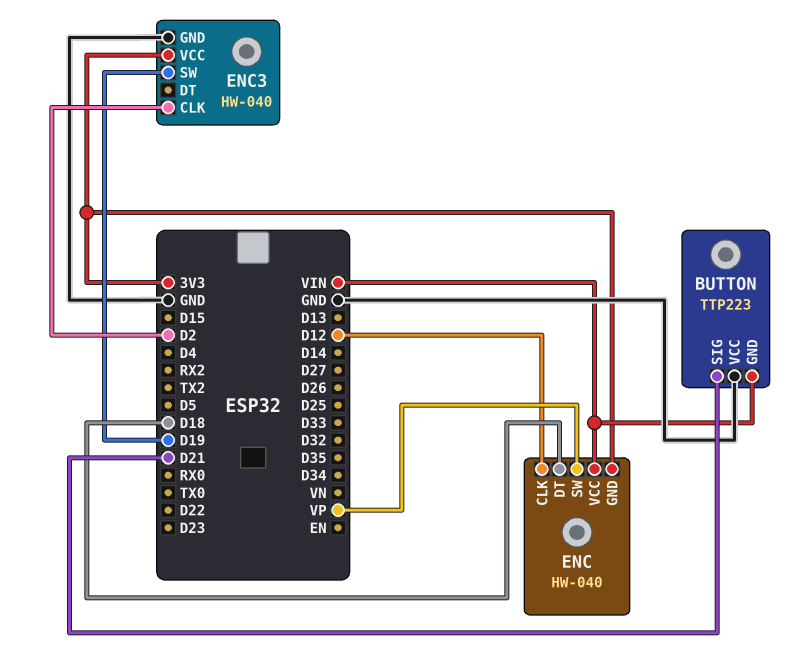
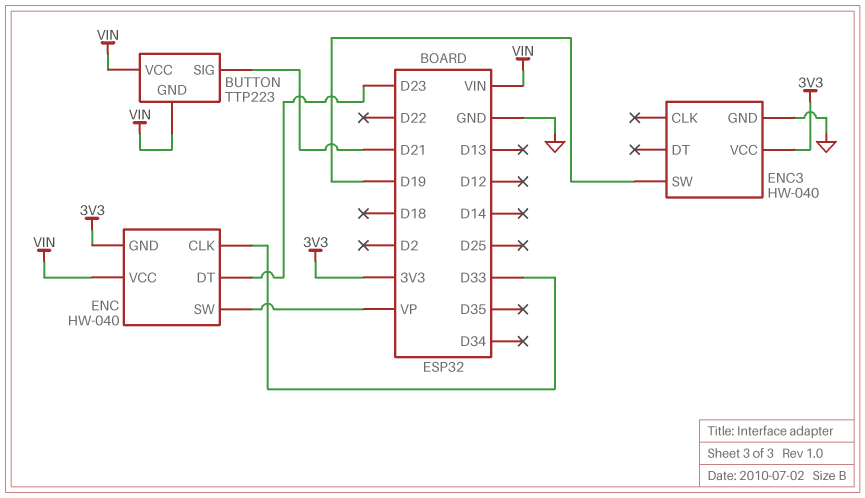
BUTTON pin VCC: GND -> VIN
ENC pin CLK: D12 -> D33
ENC pin DT: D18 -> D23
ENC3 pin CLK: D2 -> none

